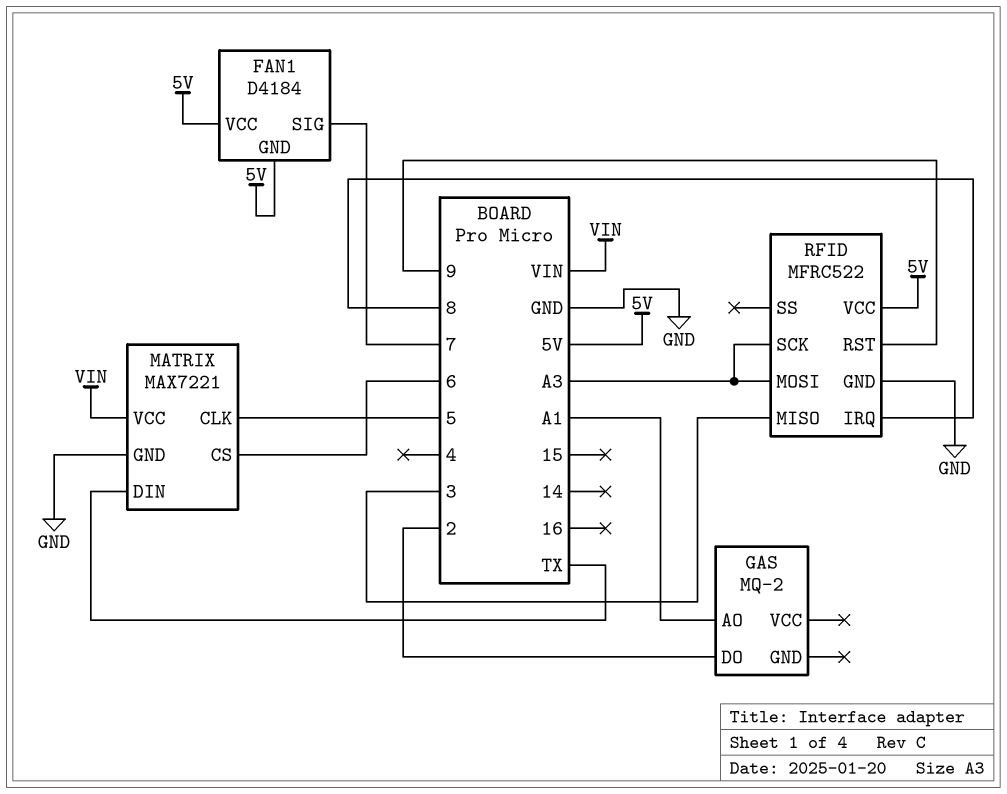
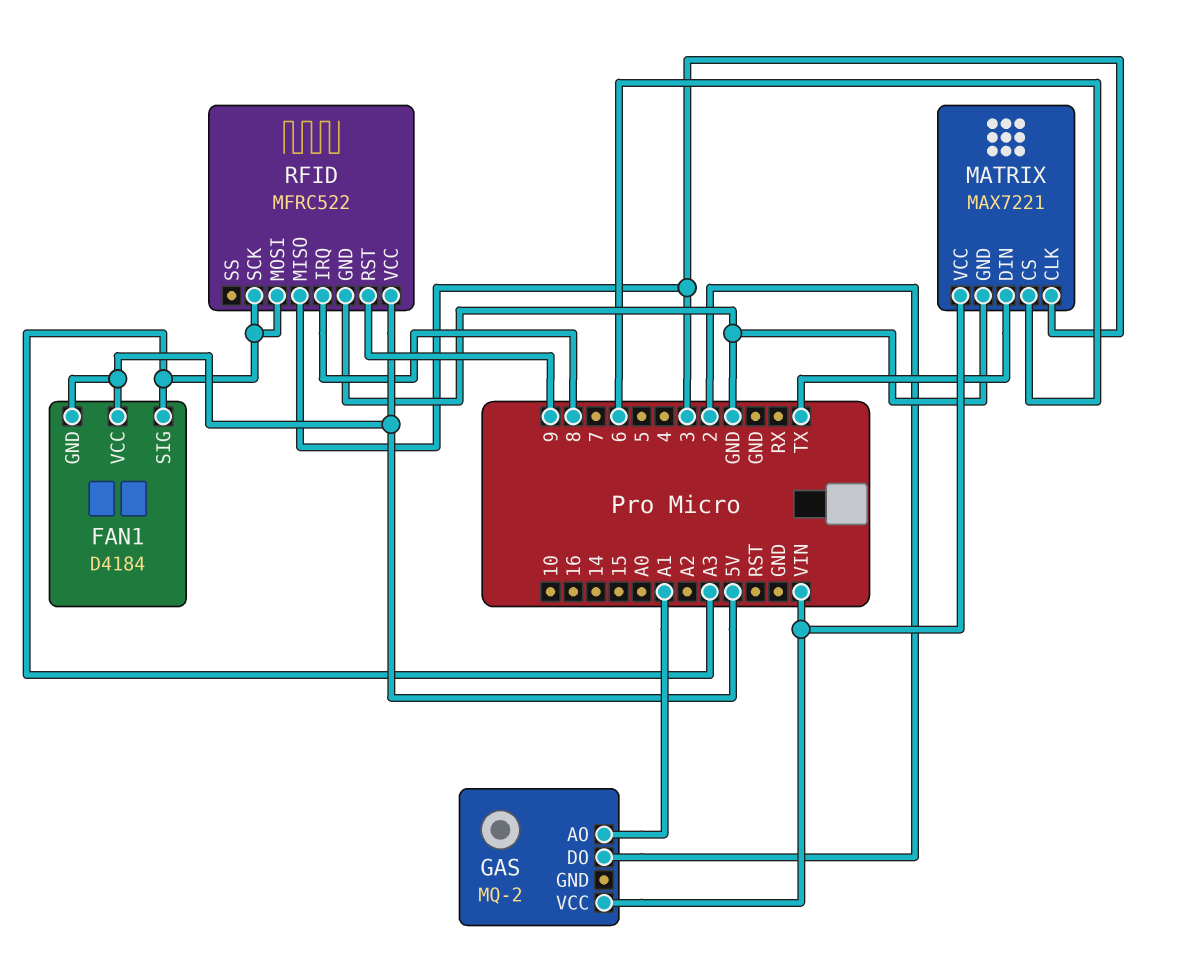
FAN1 pin SIG: 7 -> A3
GAS pin VCC: none -> VIN
MATRIX pin CLK: 5 -> 3

